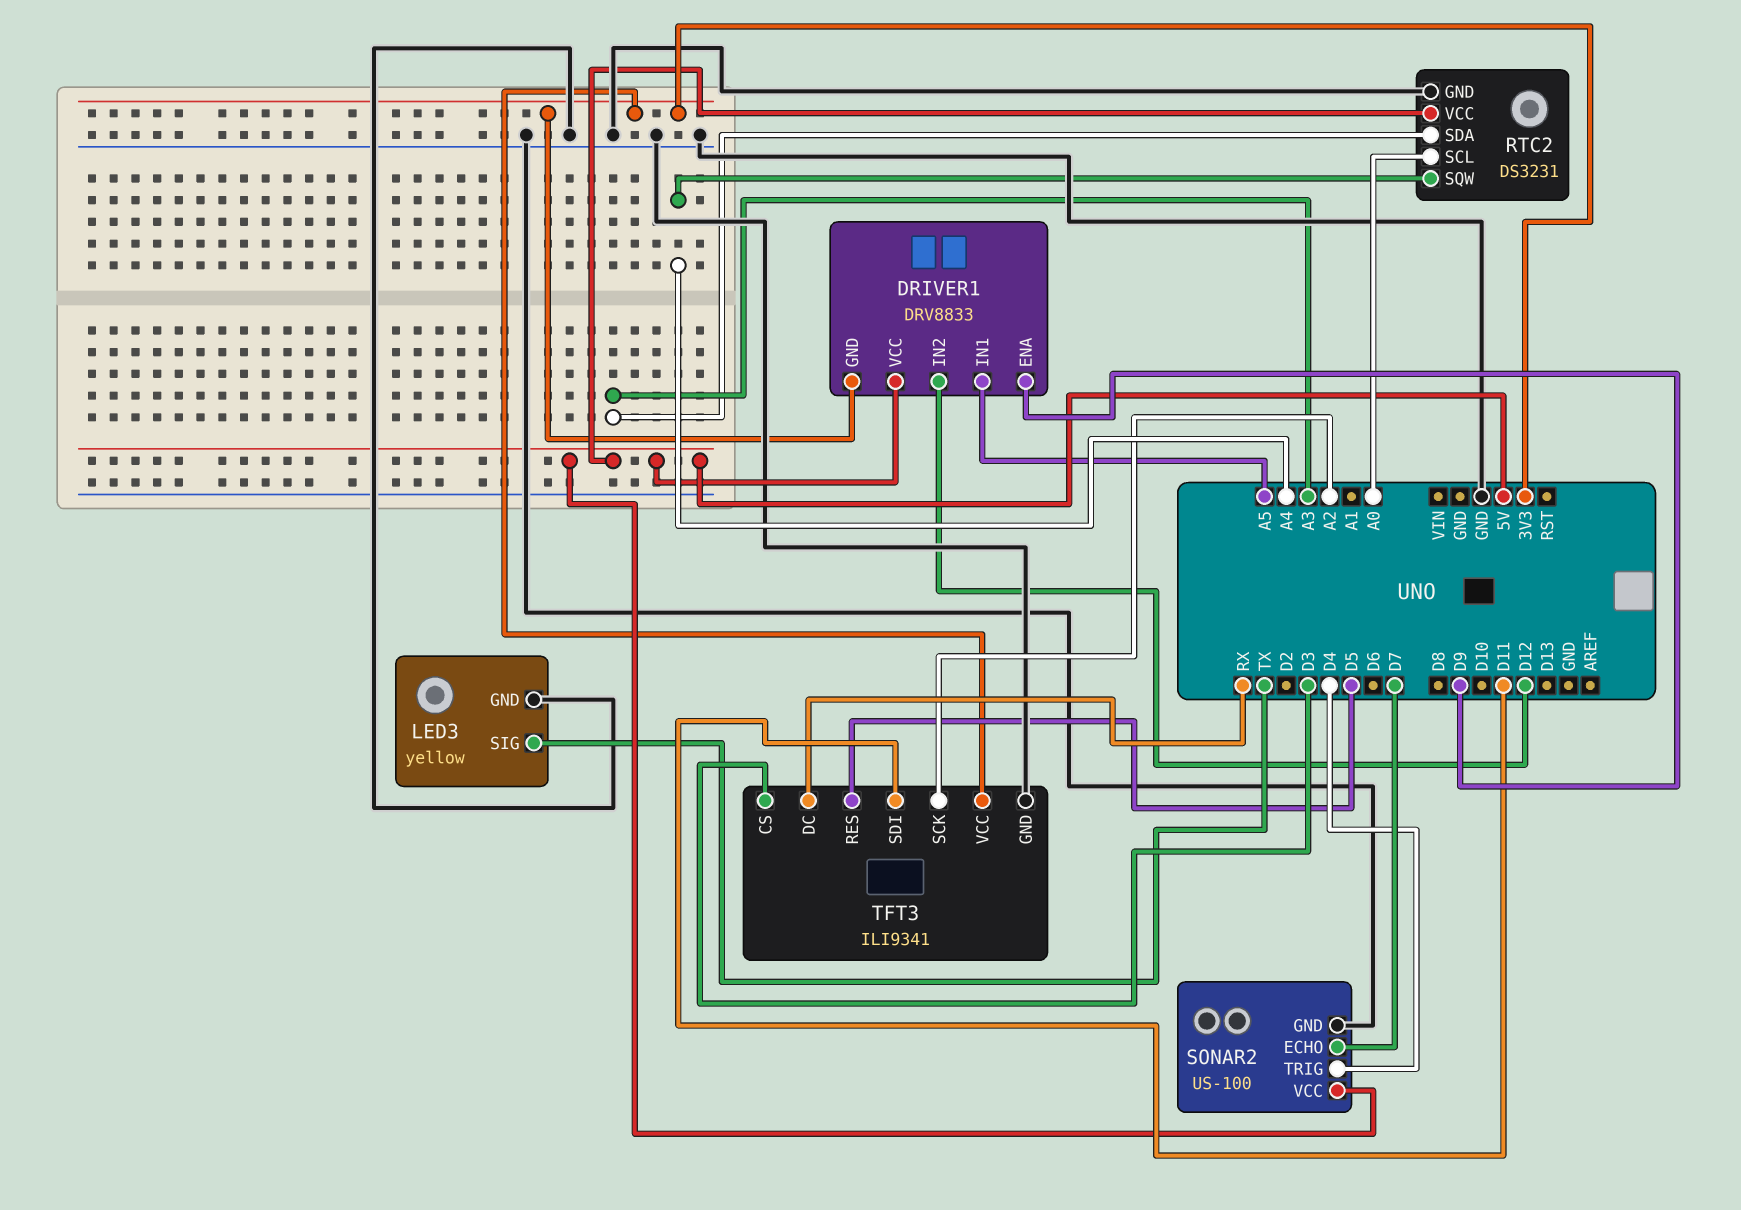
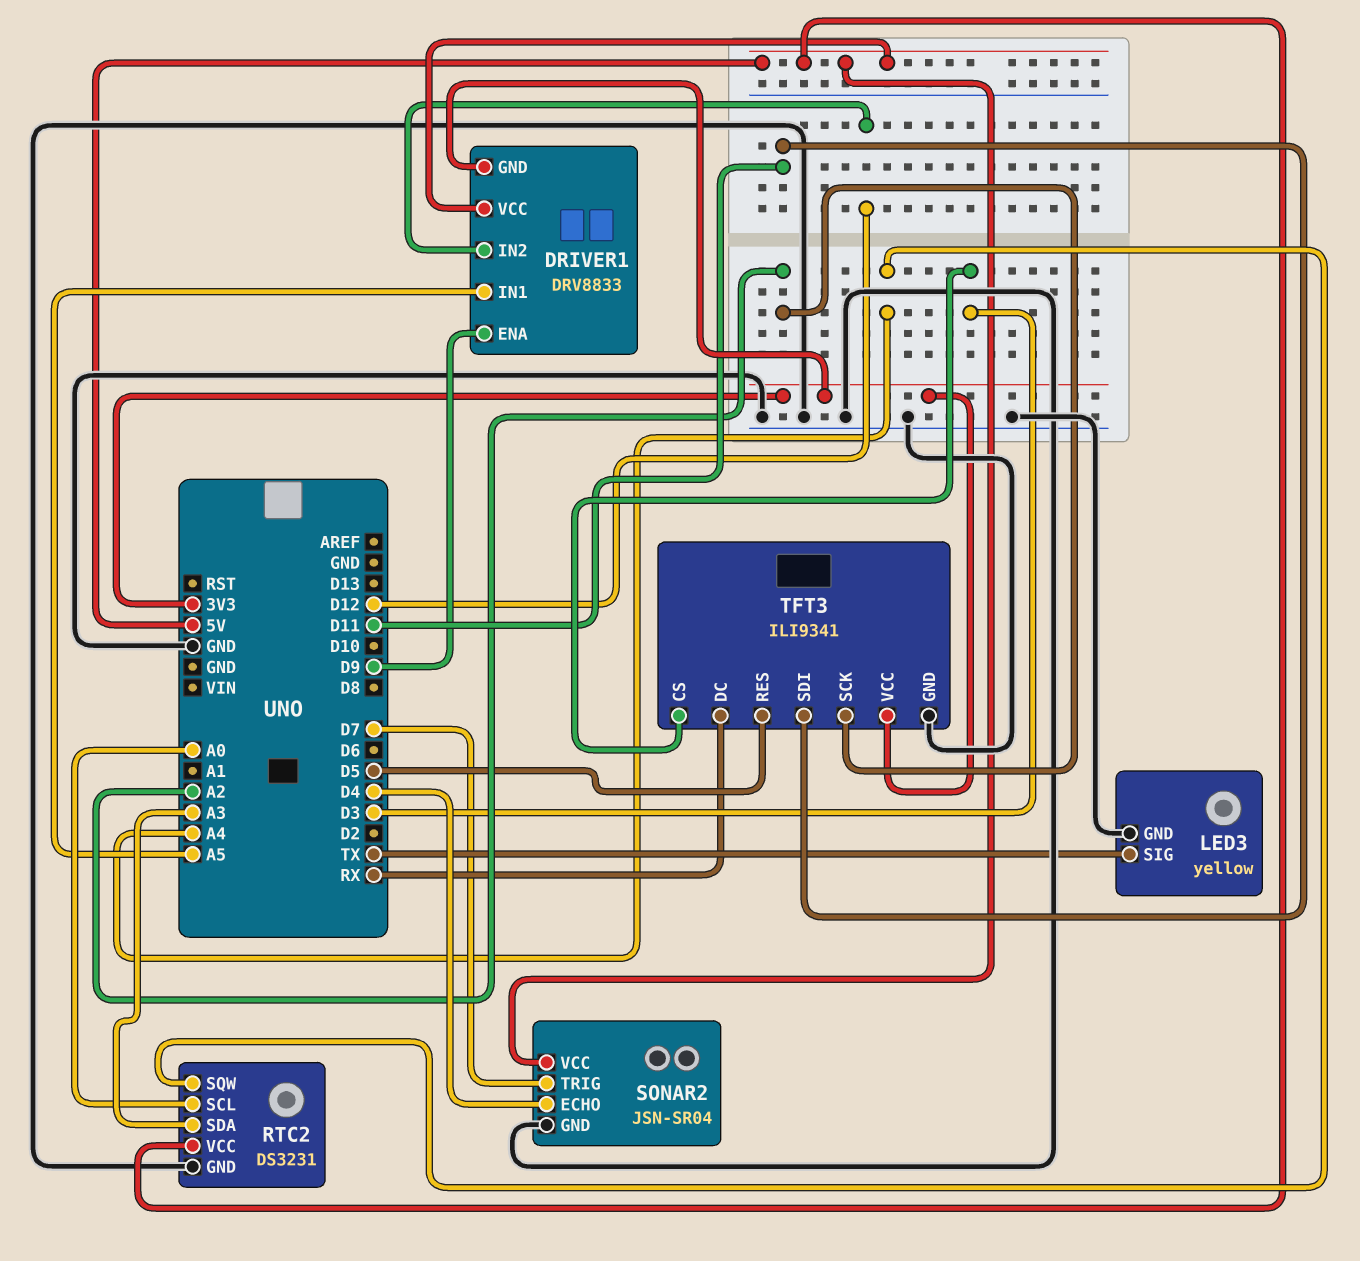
SONAR2: US-100 -> JSN-SR04
SONAR2 pin ECHO: D7 -> D4
SONAR2 pin TRIG: D4 -> D7

